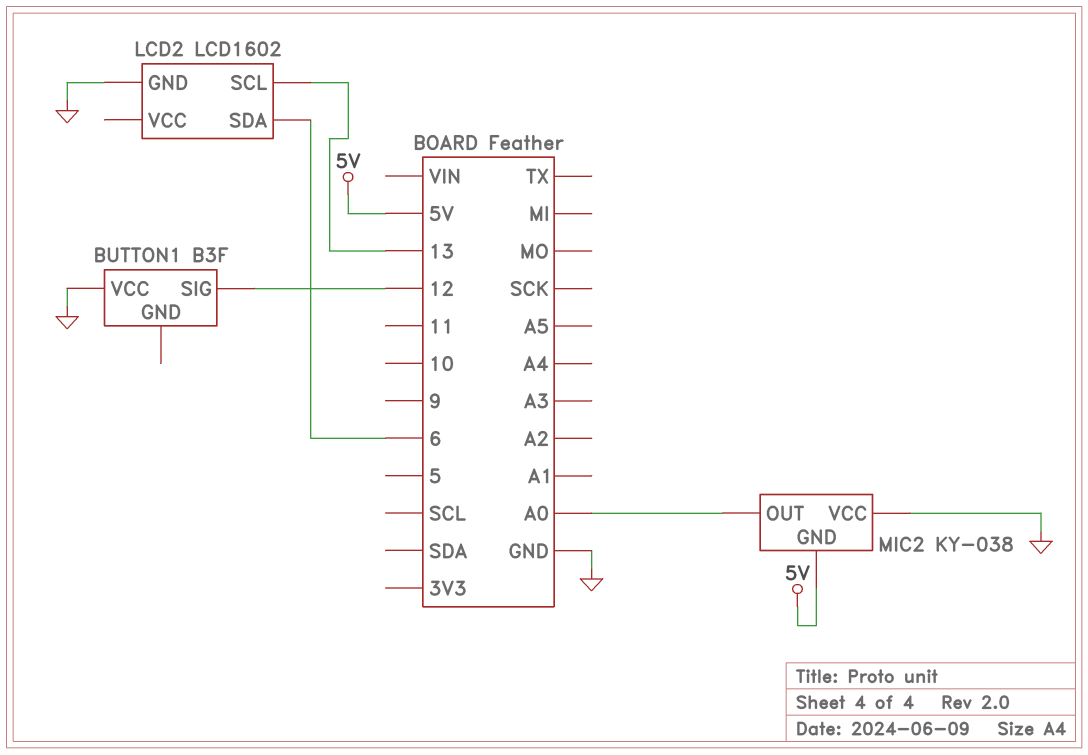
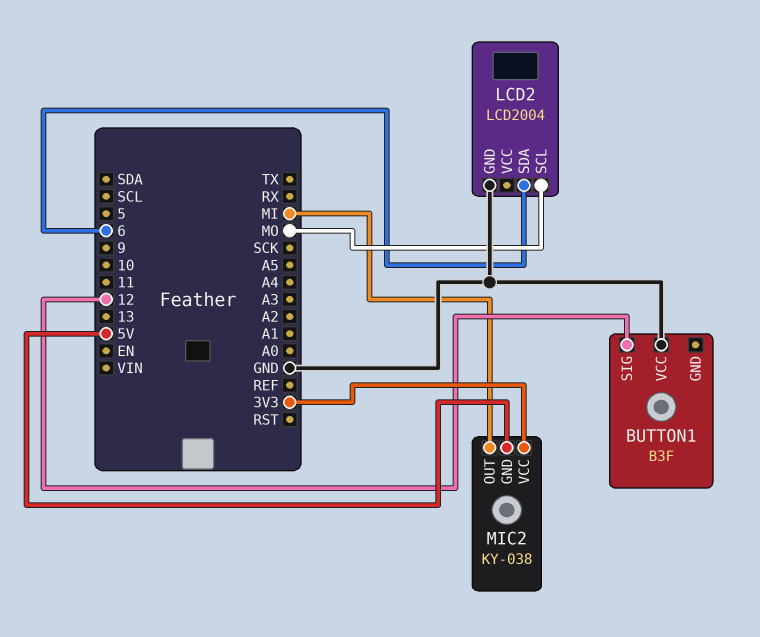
LCD2: LCD1602 -> LCD2004
LCD2 pin SCL: 13 -> MO
MIC2 pin OUT: A0 -> MI
MIC2 pin VCC: GND -> 3V3

